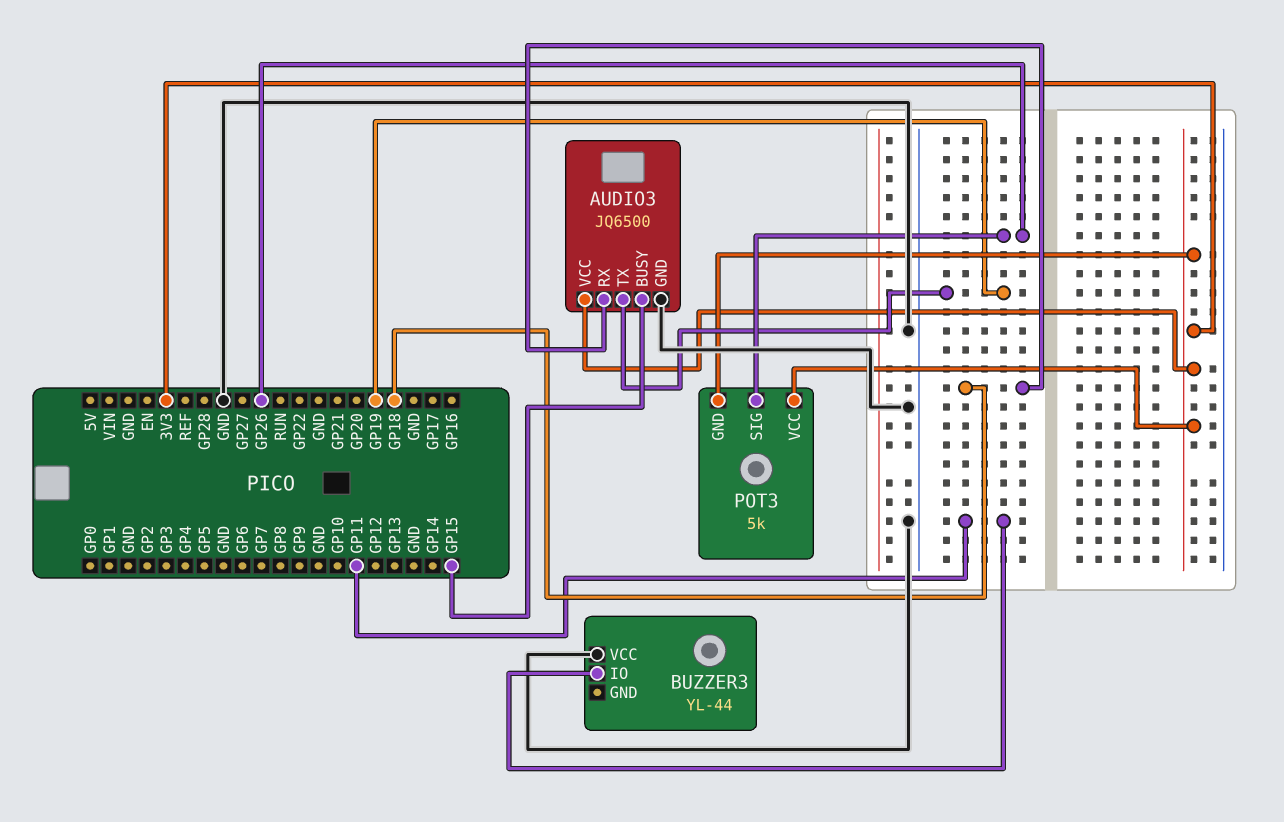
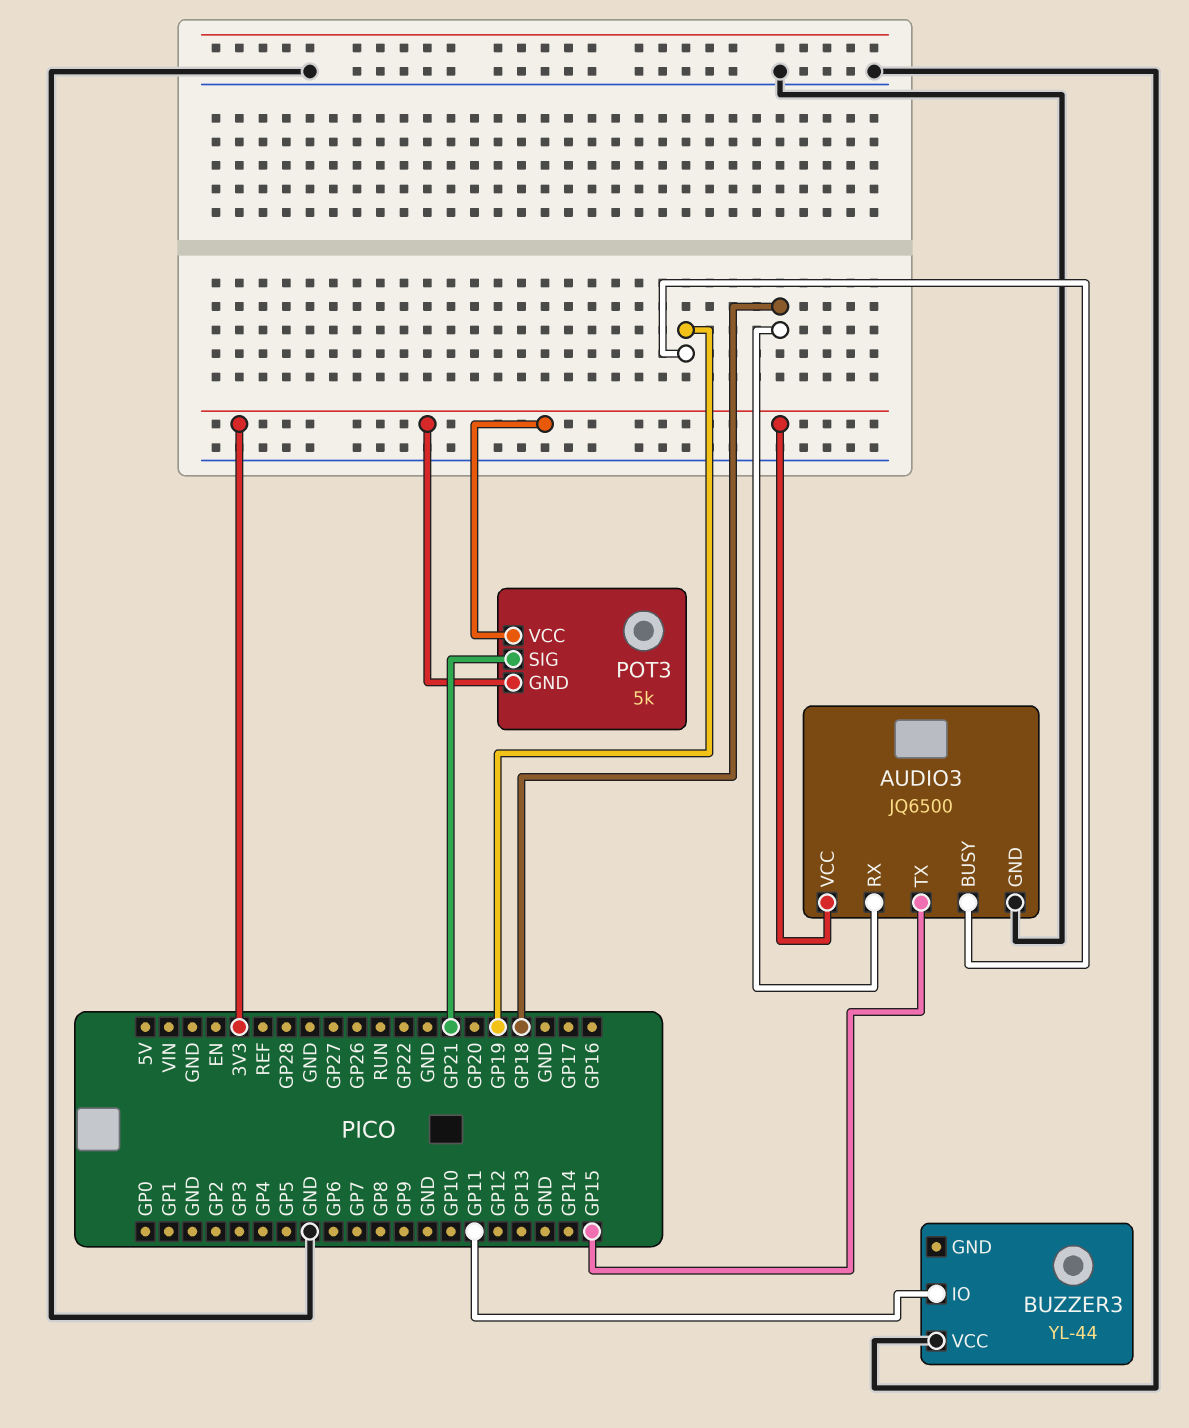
AUDIO3 pin BUSY: GP15 -> GP19
AUDIO3 pin TX: GP19 -> GP15
POT3 pin SIG: GP26 -> GP21

